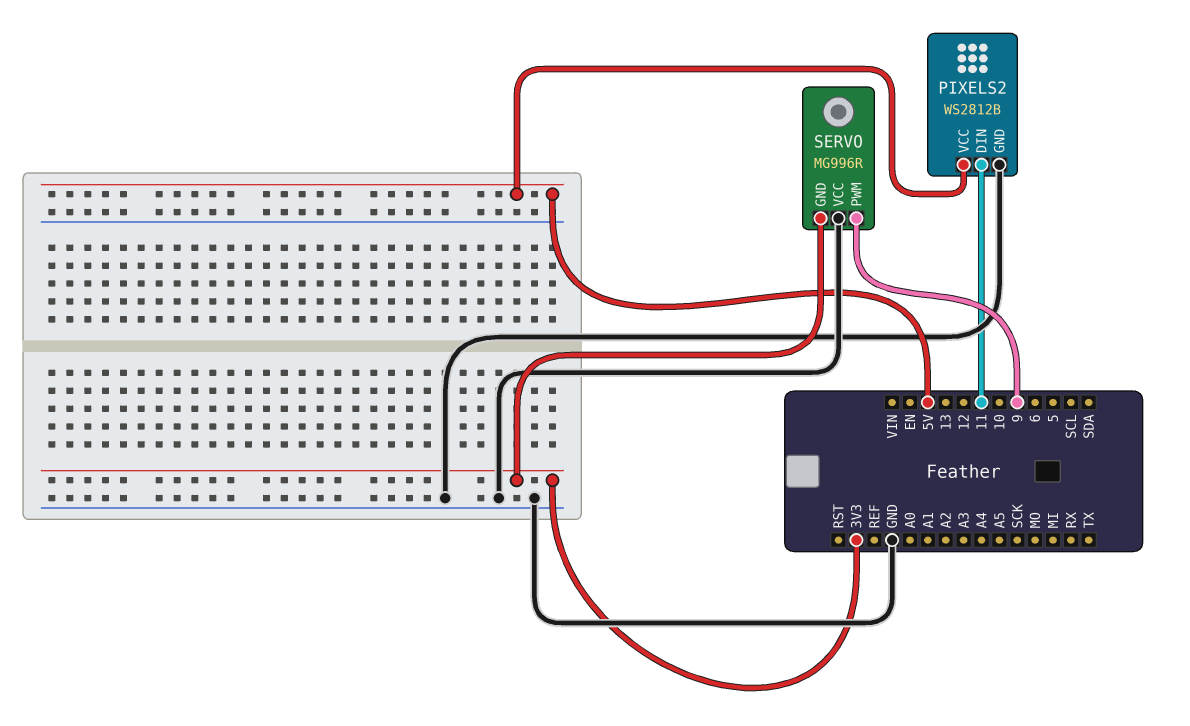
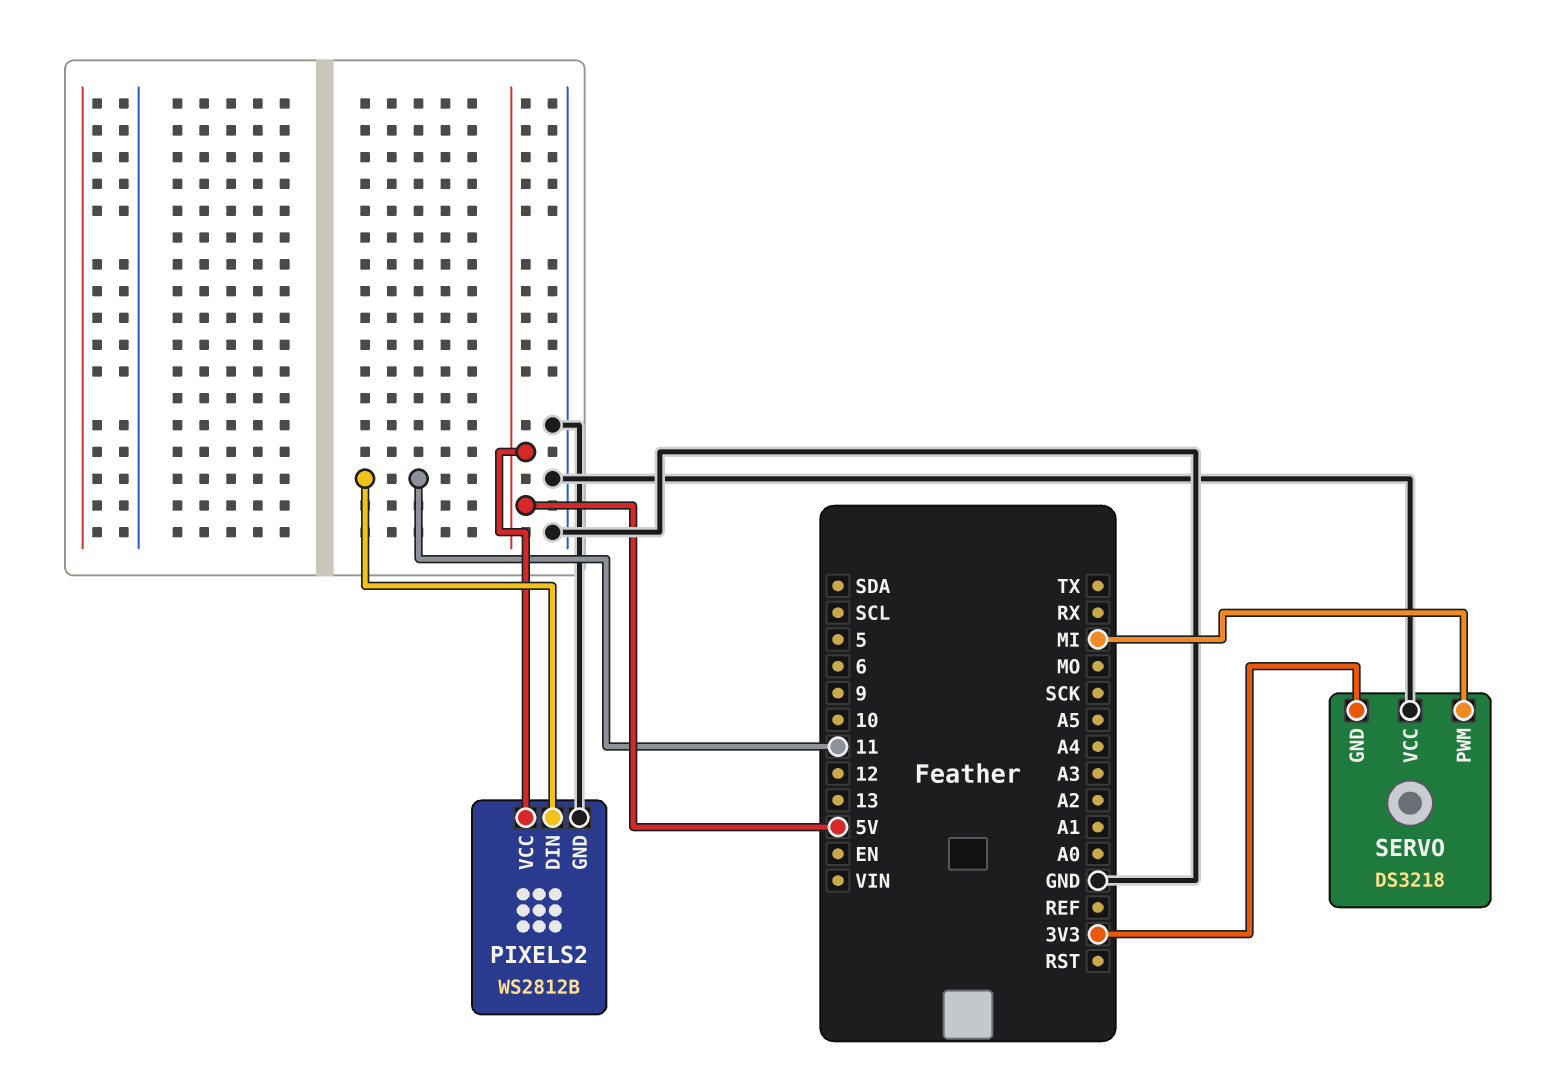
SERVO: MG996R -> DS3218
SERVO pin PWM: 9 -> MI

